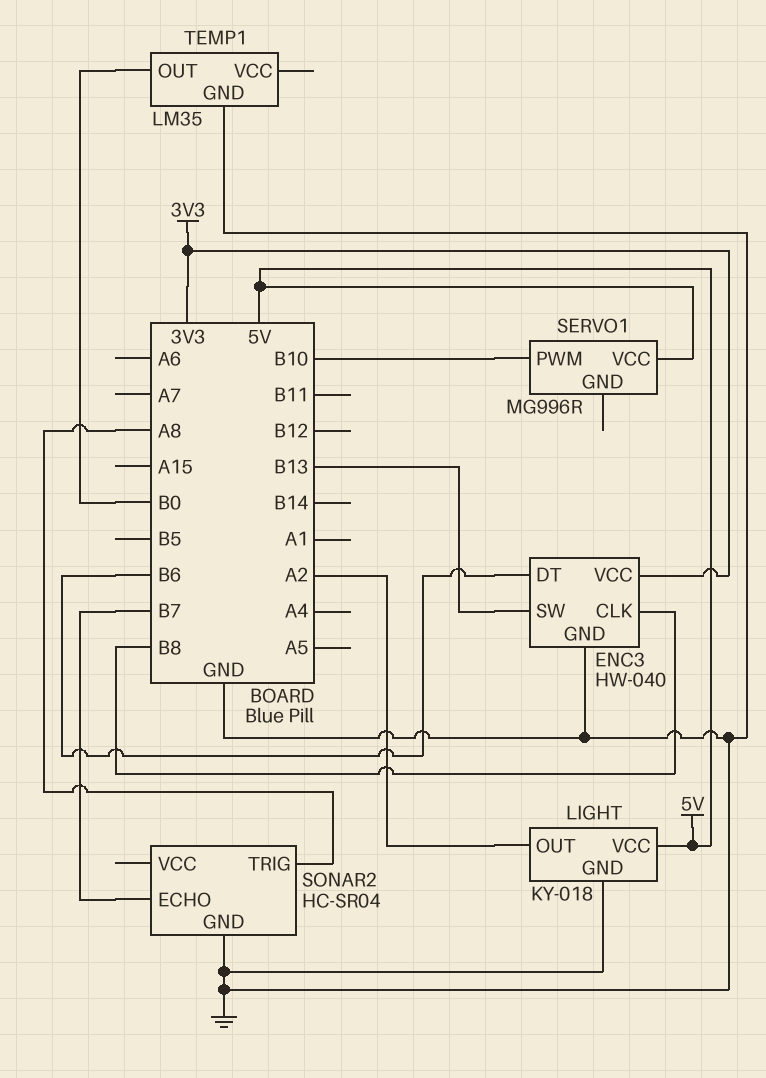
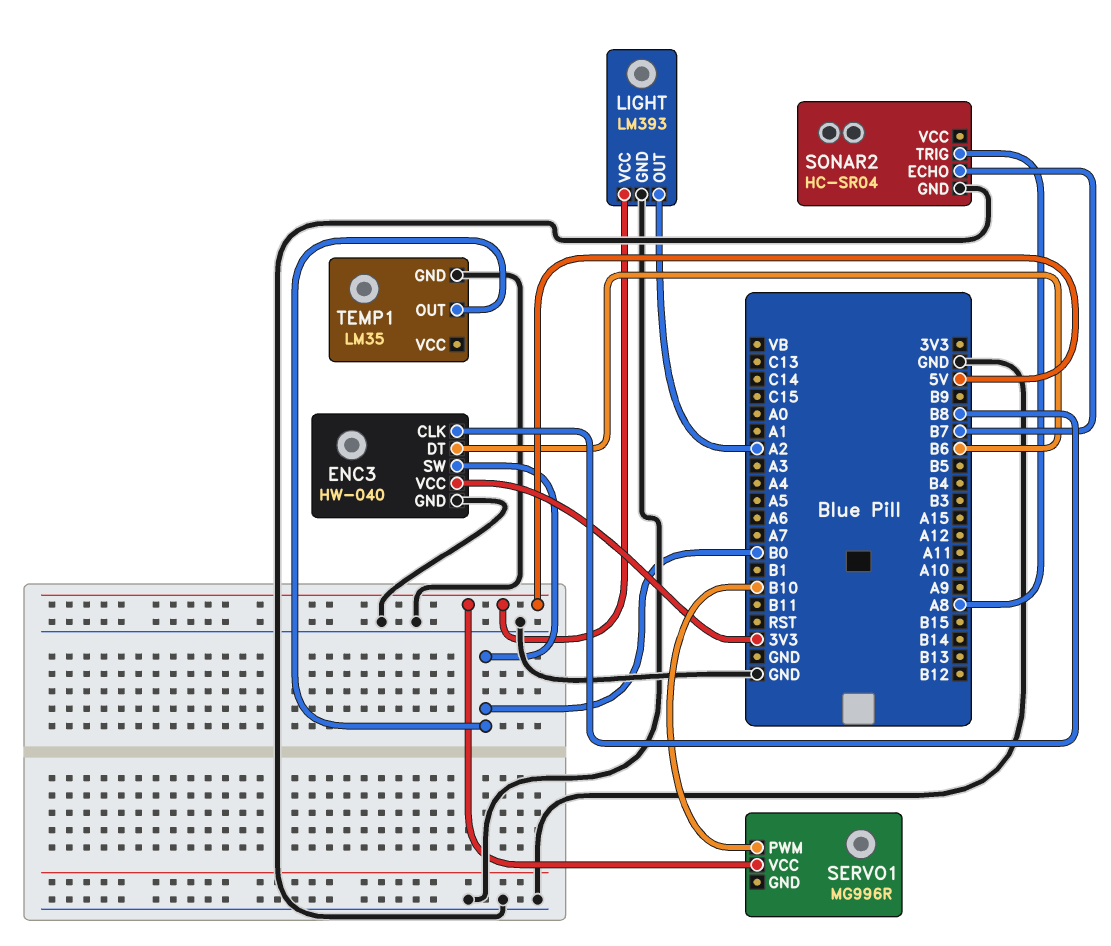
ENC3 pin SW: B13 -> B0
LIGHT: KY-018 -> LM393

